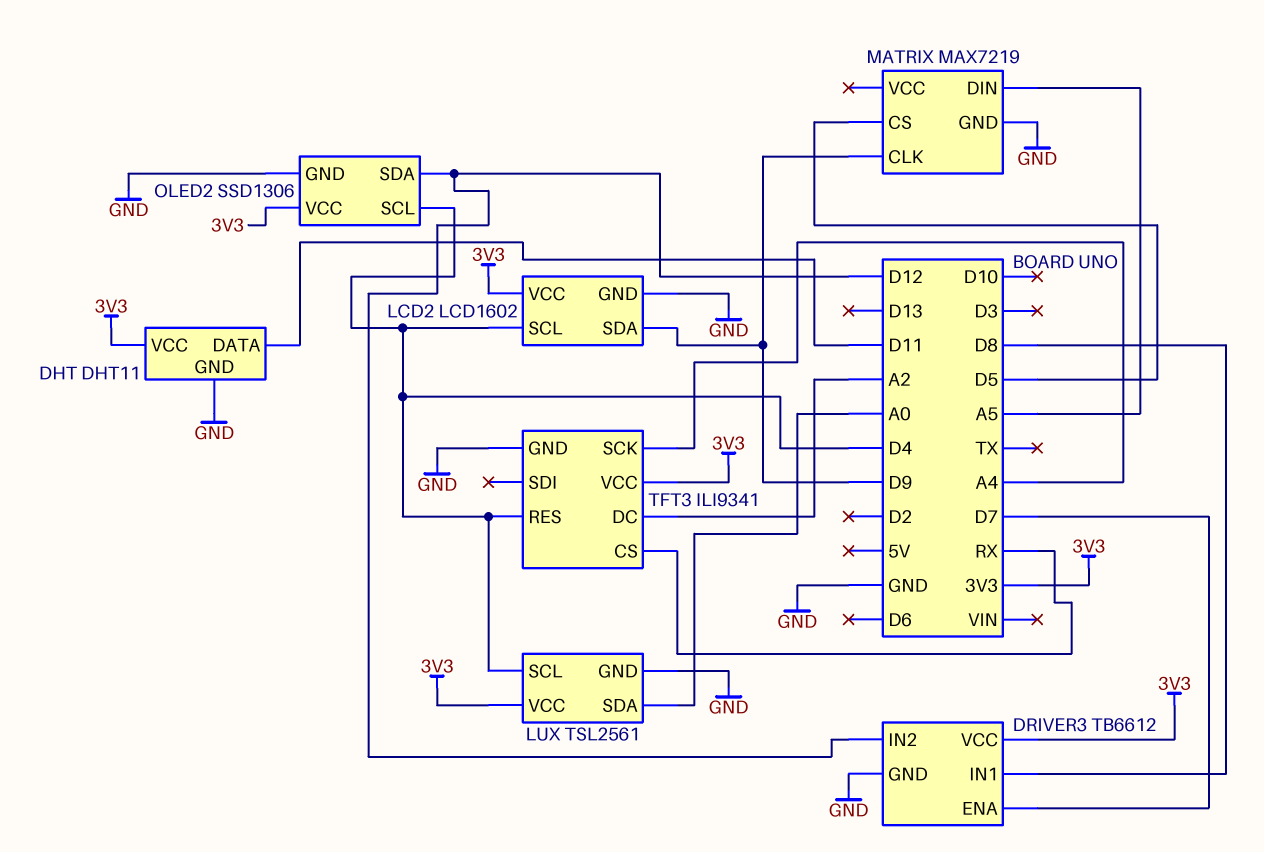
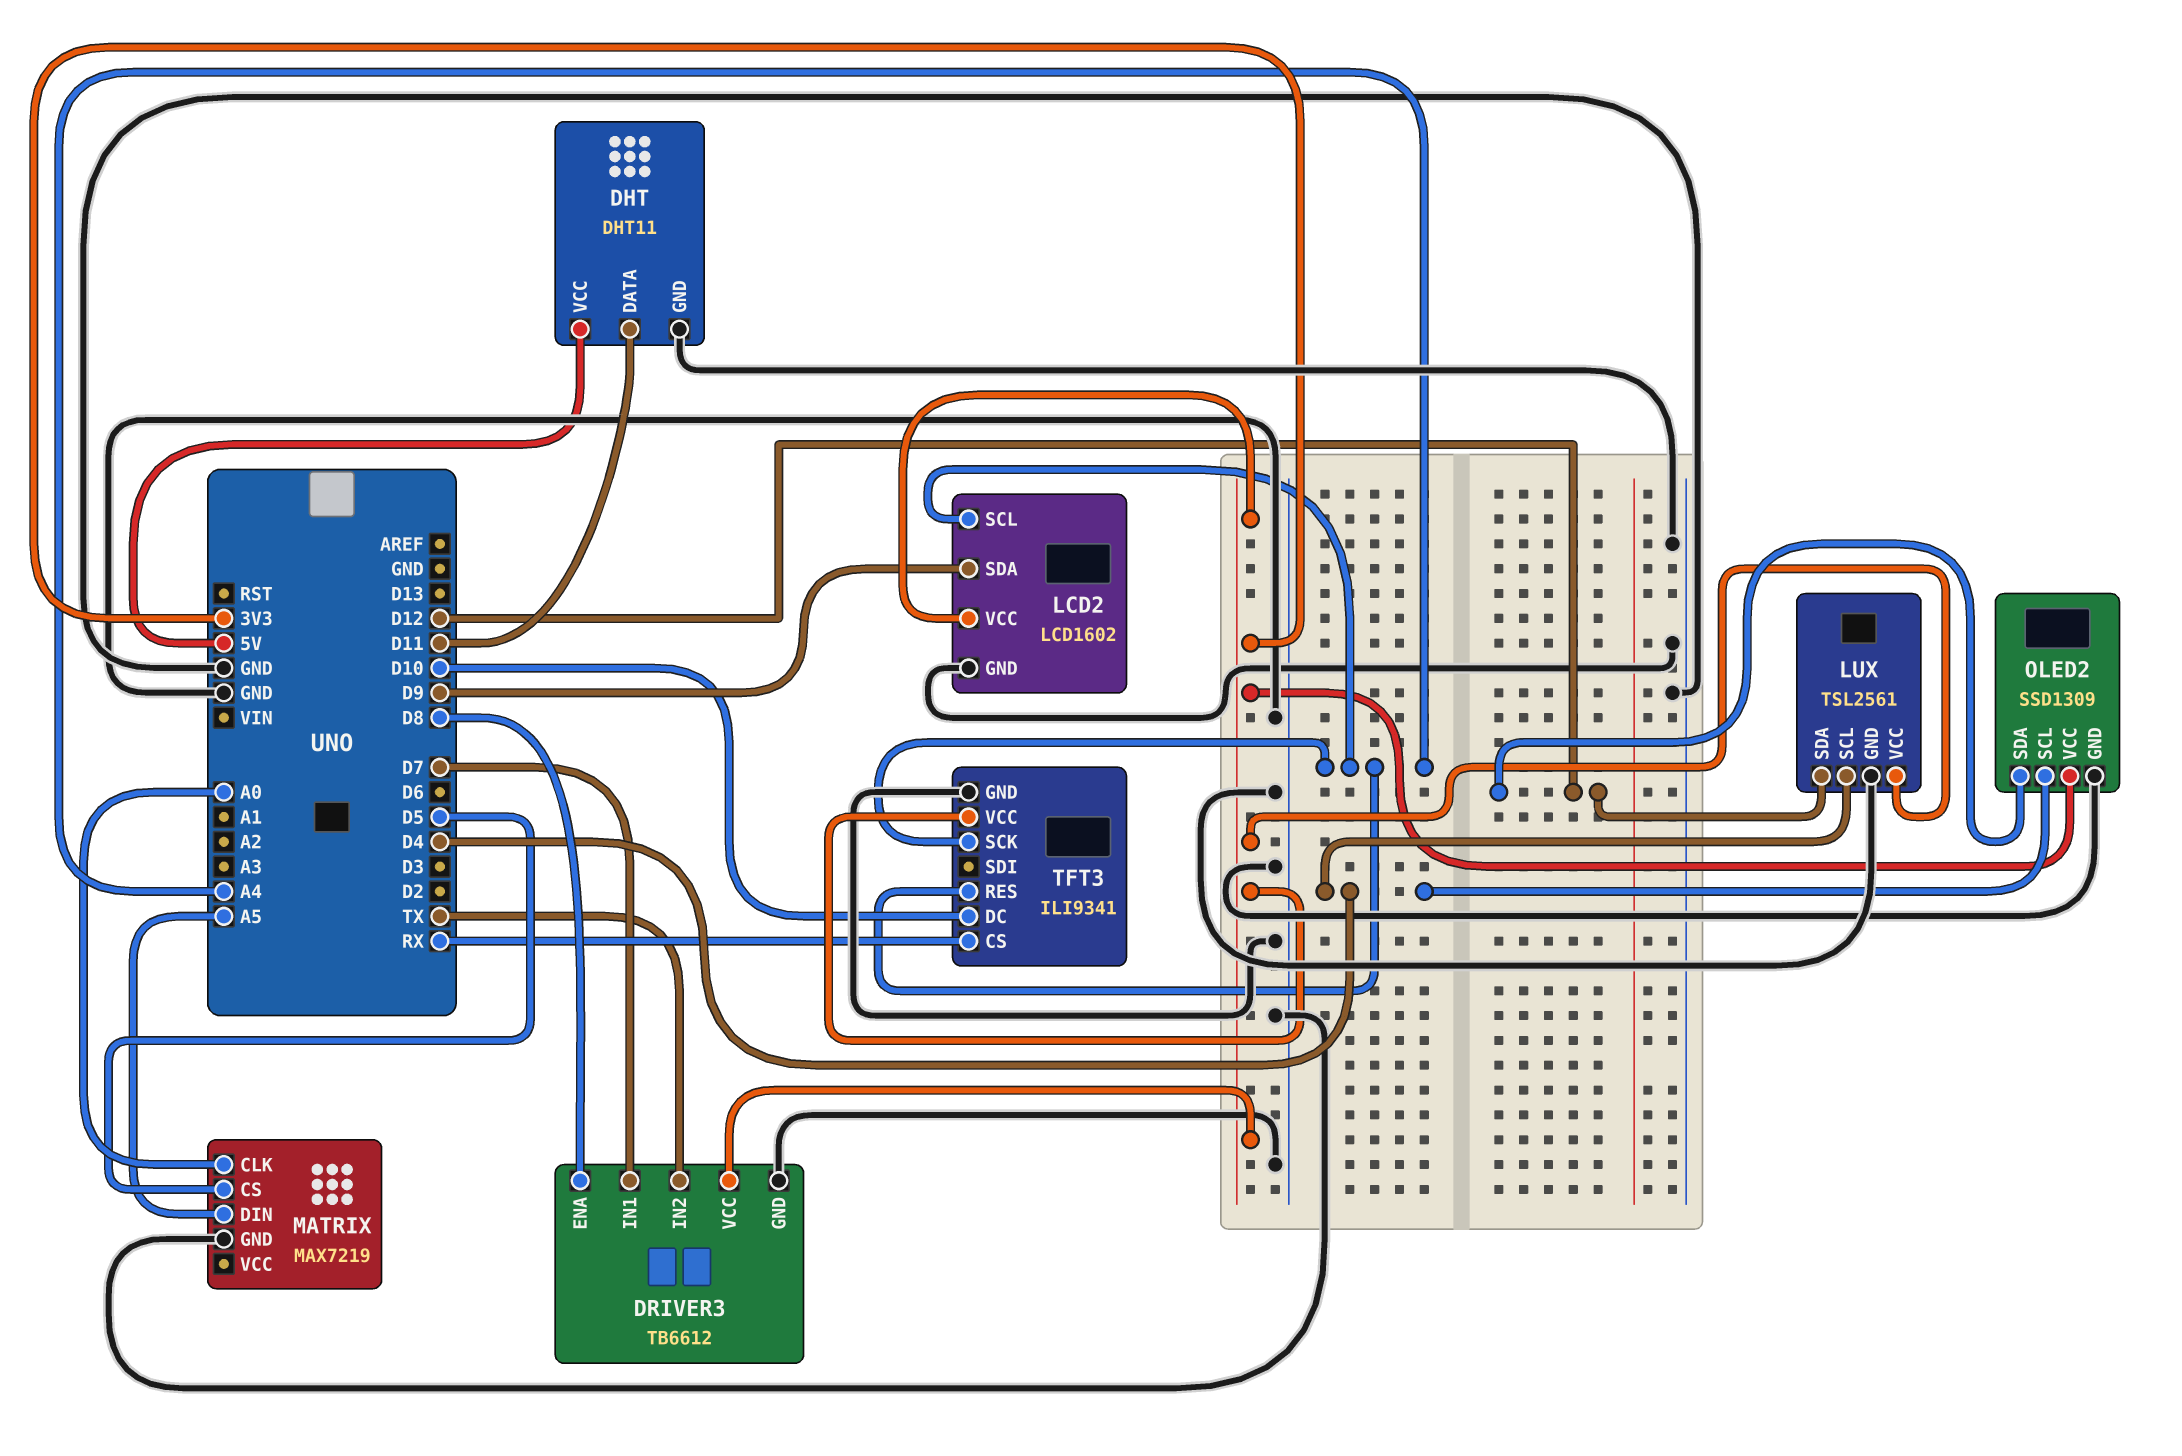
DHT pin VCC: 3V3 -> 5V
DRIVER3 pin ENA: D7 -> D8
DRIVER3 pin IN1: D8 -> D7
DRIVER3 pin IN2: D12 -> TX
LCD2 pin SCL: D4 -> A4
LUX pin SDA: A0 -> D12
MATRIX pin CLK: D9 -> A0
OLED2: SSD1306 -> SSD1309
TFT3 pin DC: A2 -> D10
TFT3 pin RES: D4 -> A4

